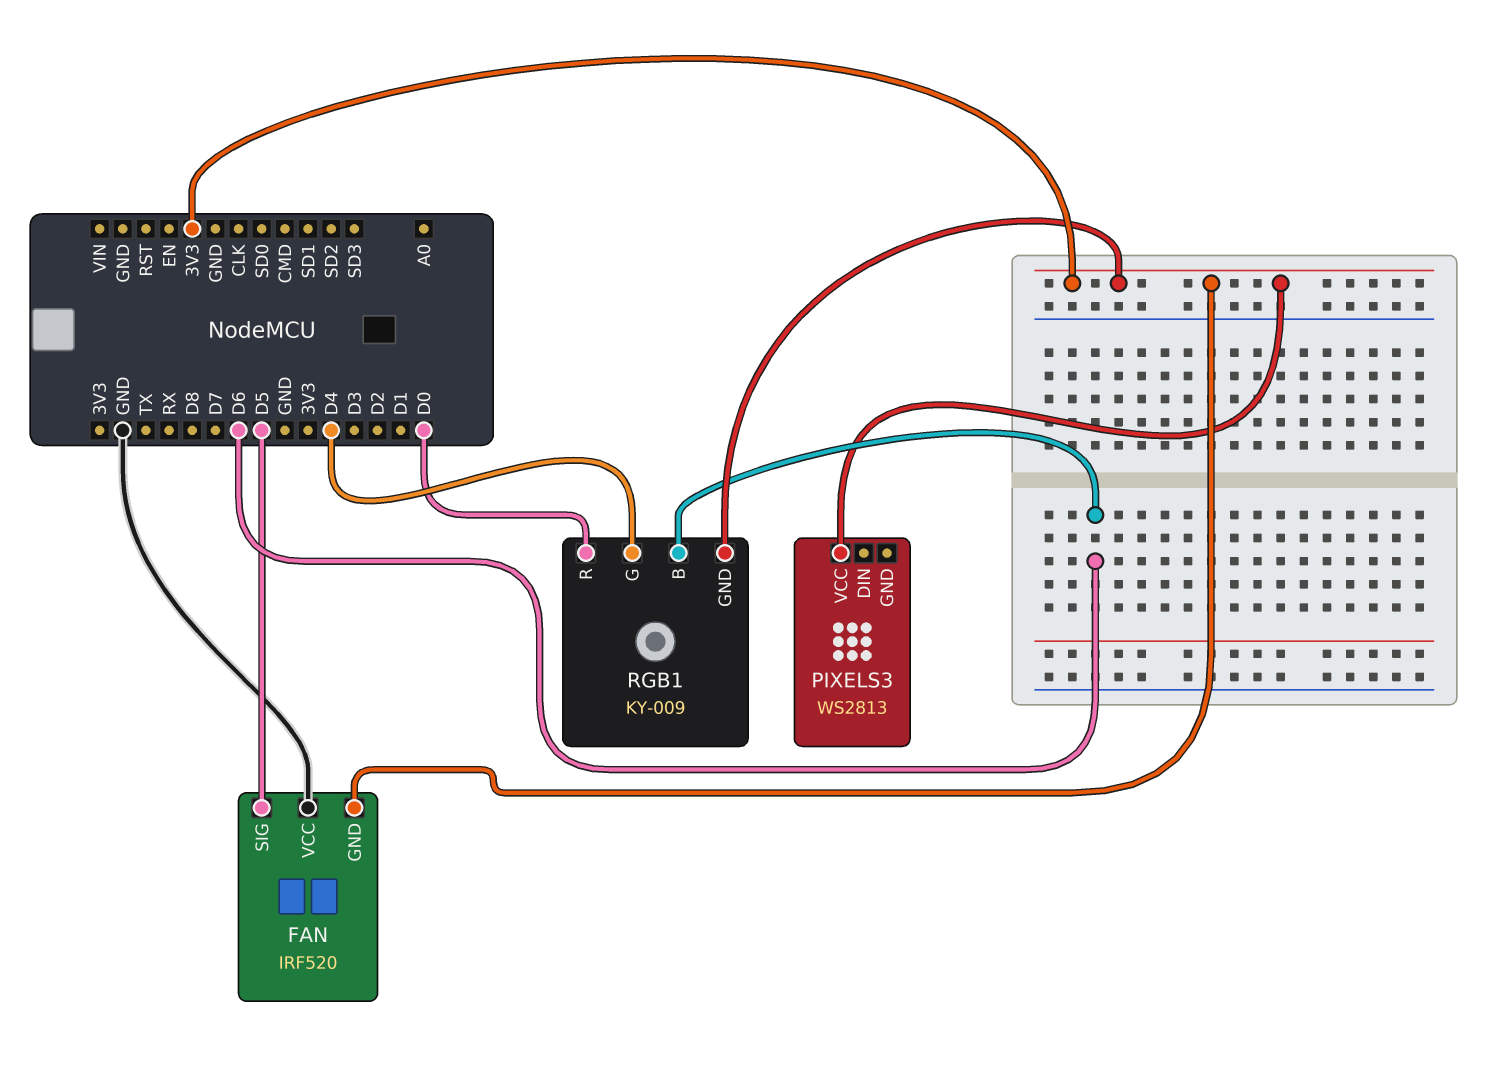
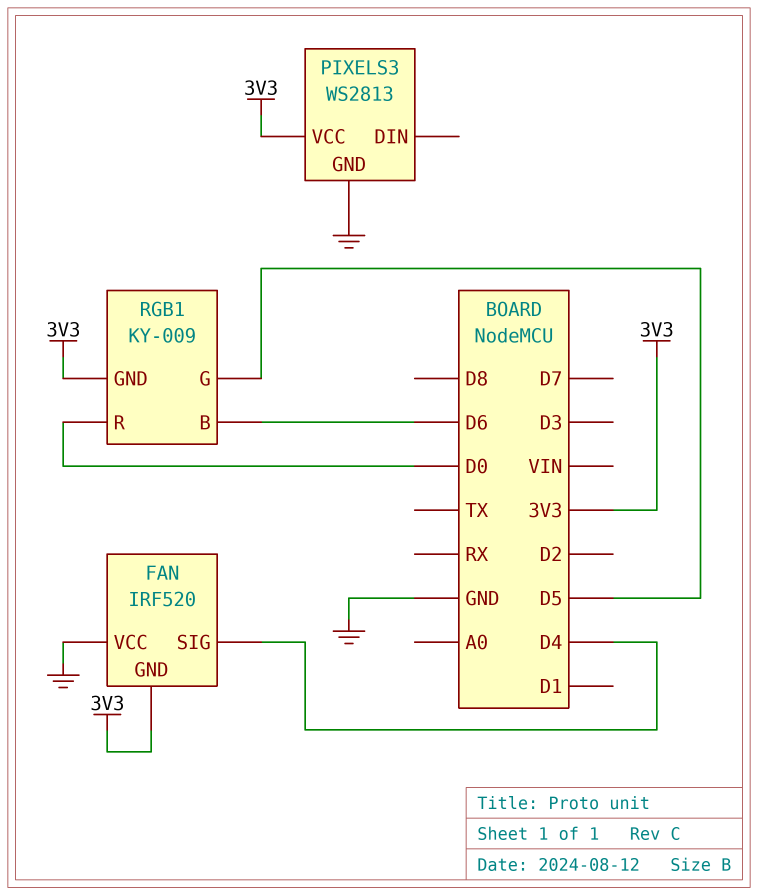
FAN pin SIG: D5 -> D4
PIXELS3 pin GND: none -> GND
RGB1 pin G: D4 -> D5

